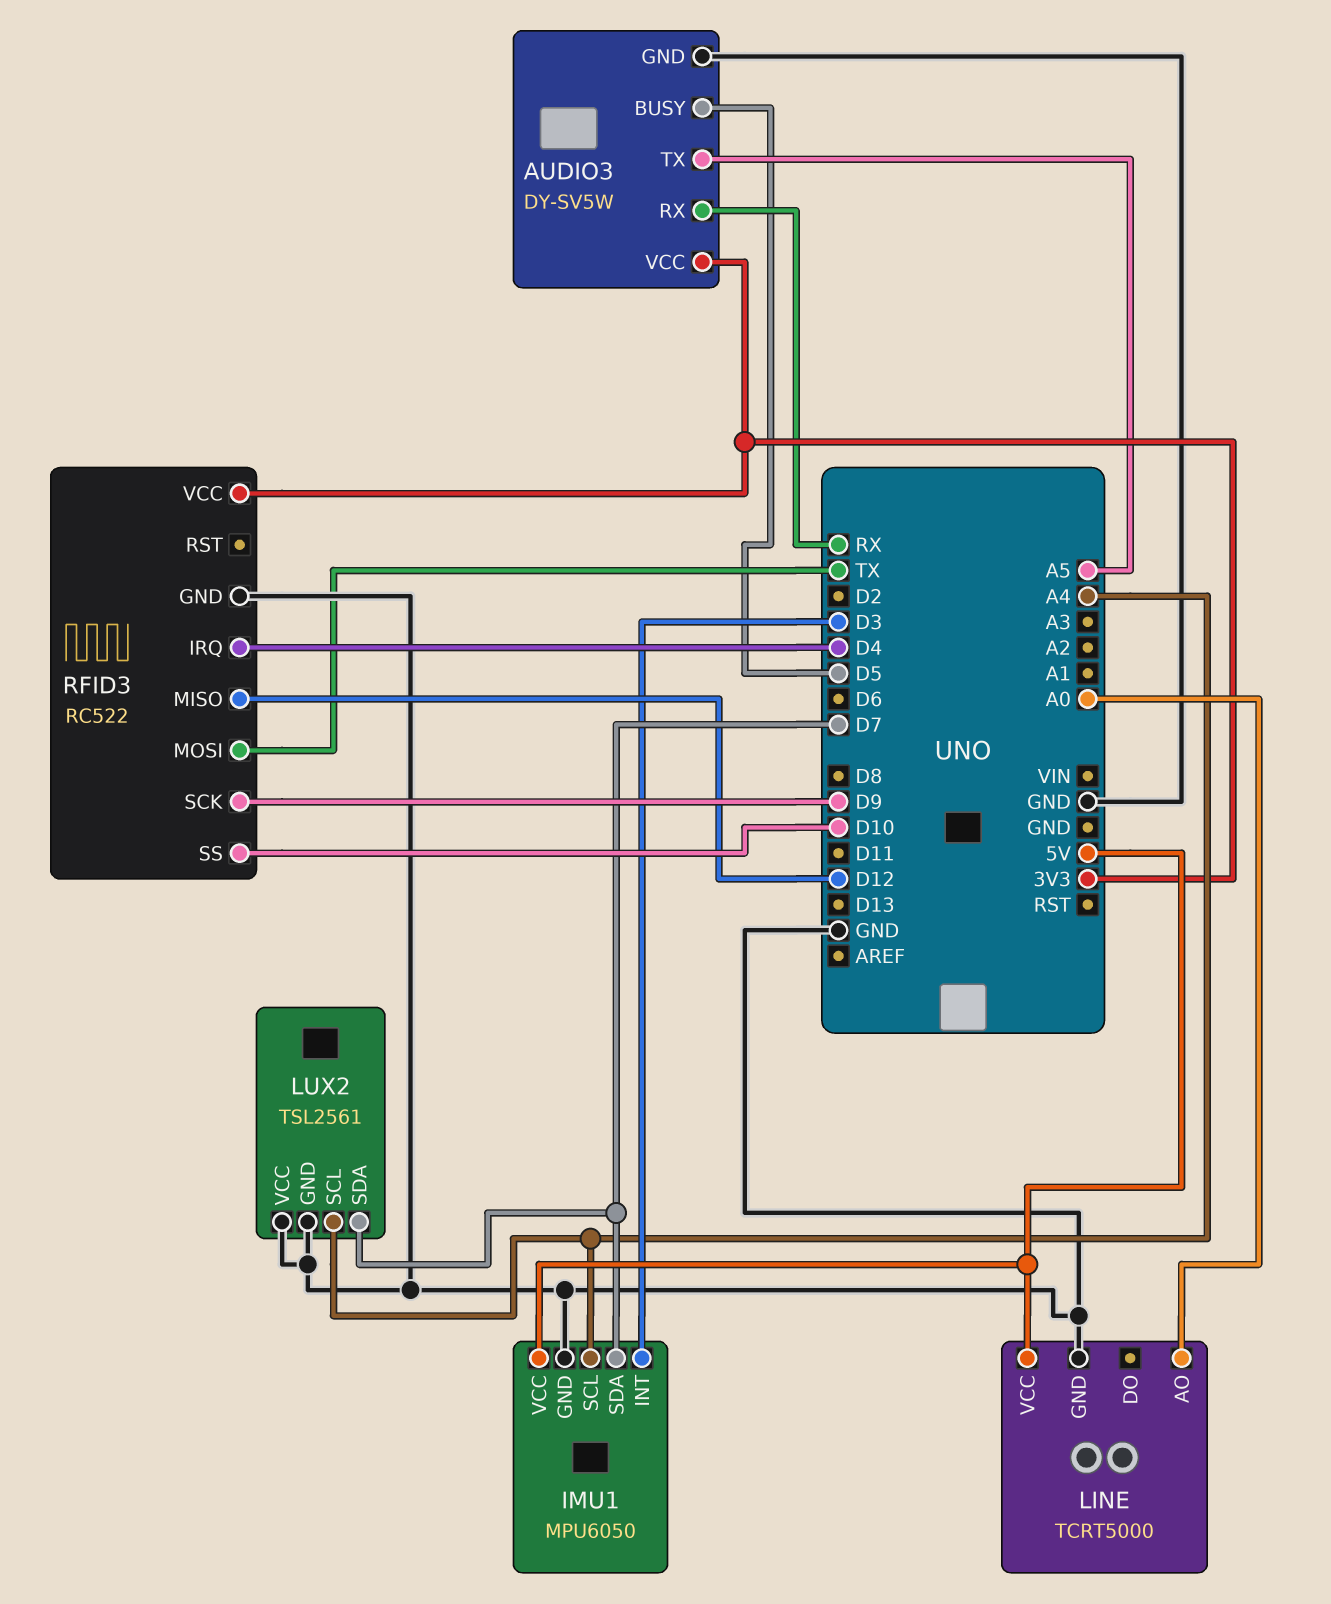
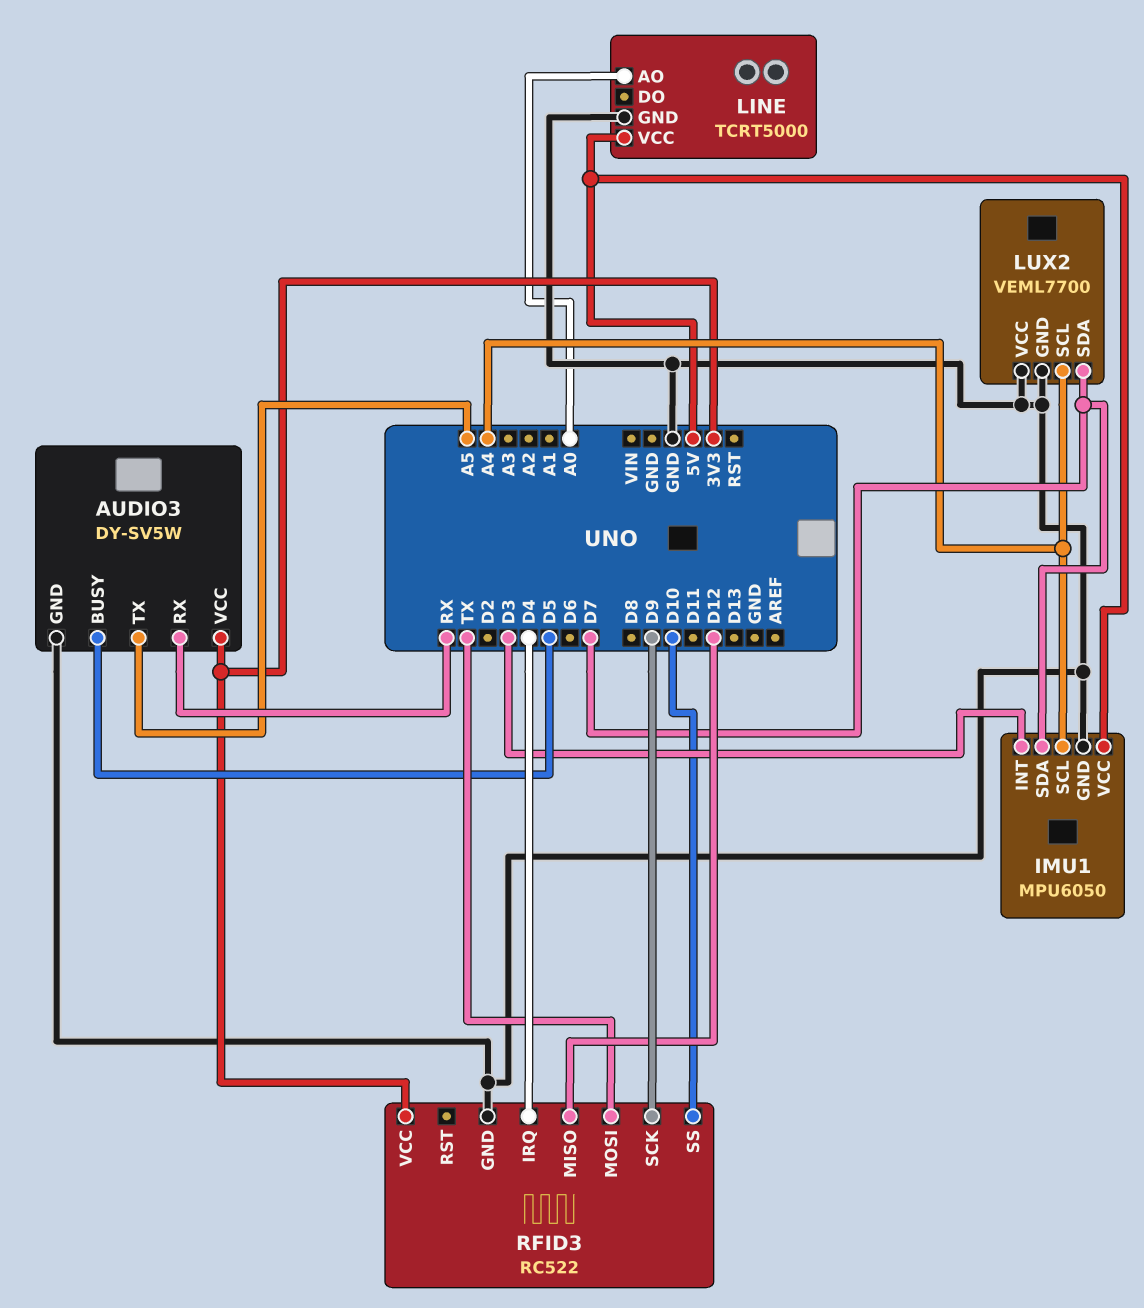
LUX2: TSL2561 -> VEML7700

